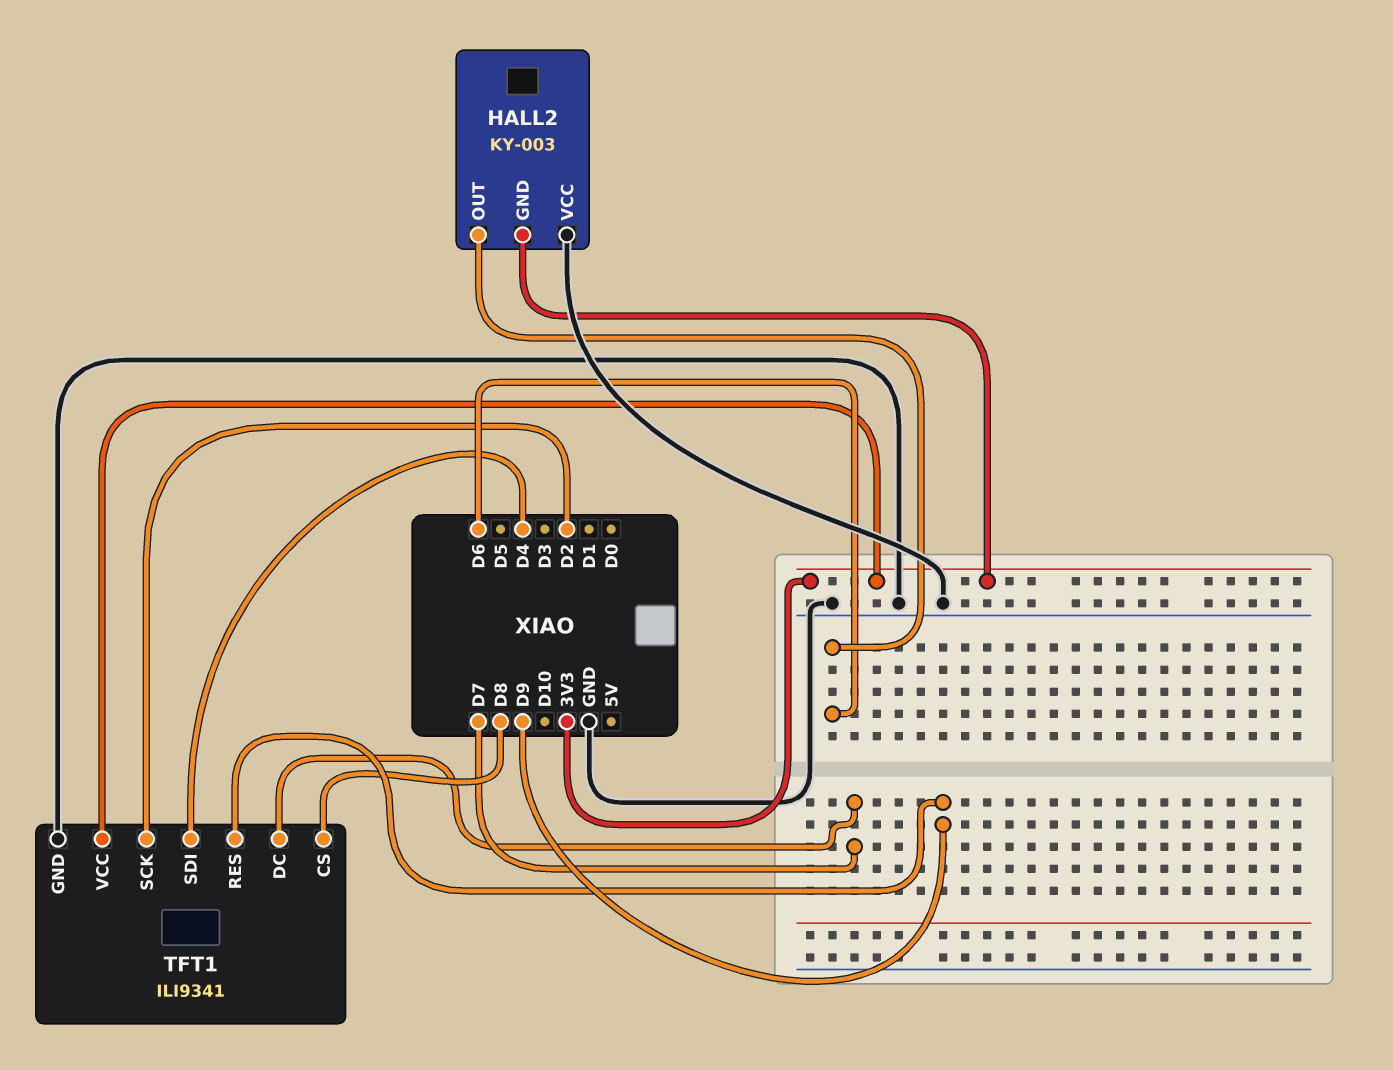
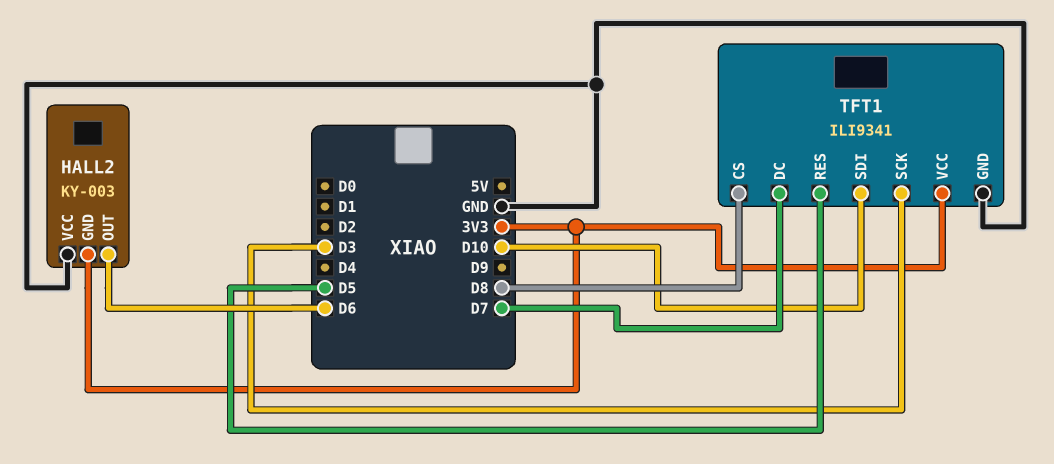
TFT1 pin RES: D9 -> D5
TFT1 pin SCK: D2 -> D3
TFT1 pin SDI: D4 -> D10

